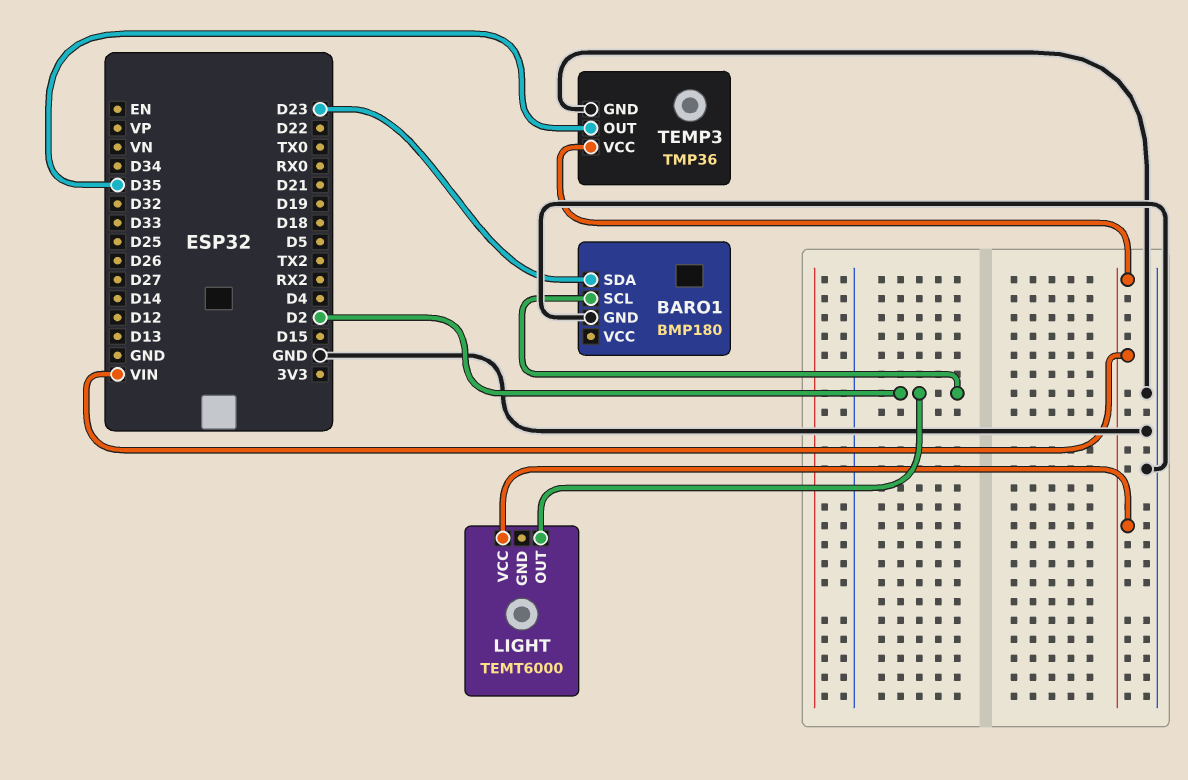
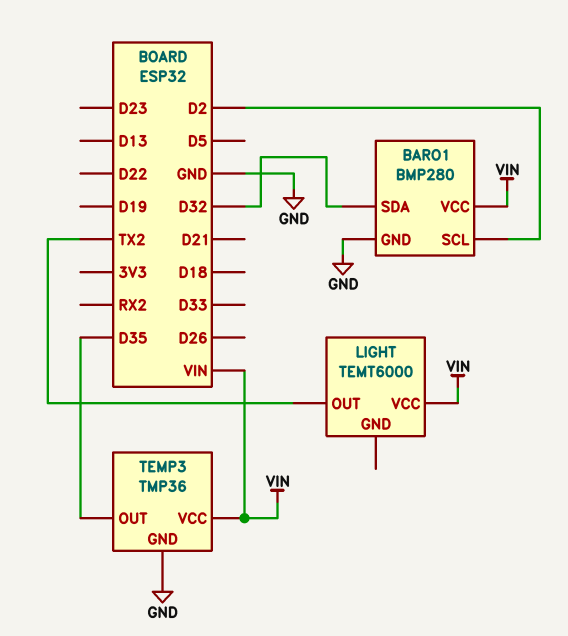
BARO1: BMP180 -> BMP280
BARO1 pin SDA: D23 -> D32
BARO1 pin VCC: none -> VIN
LIGHT pin OUT: D2 -> TX2

